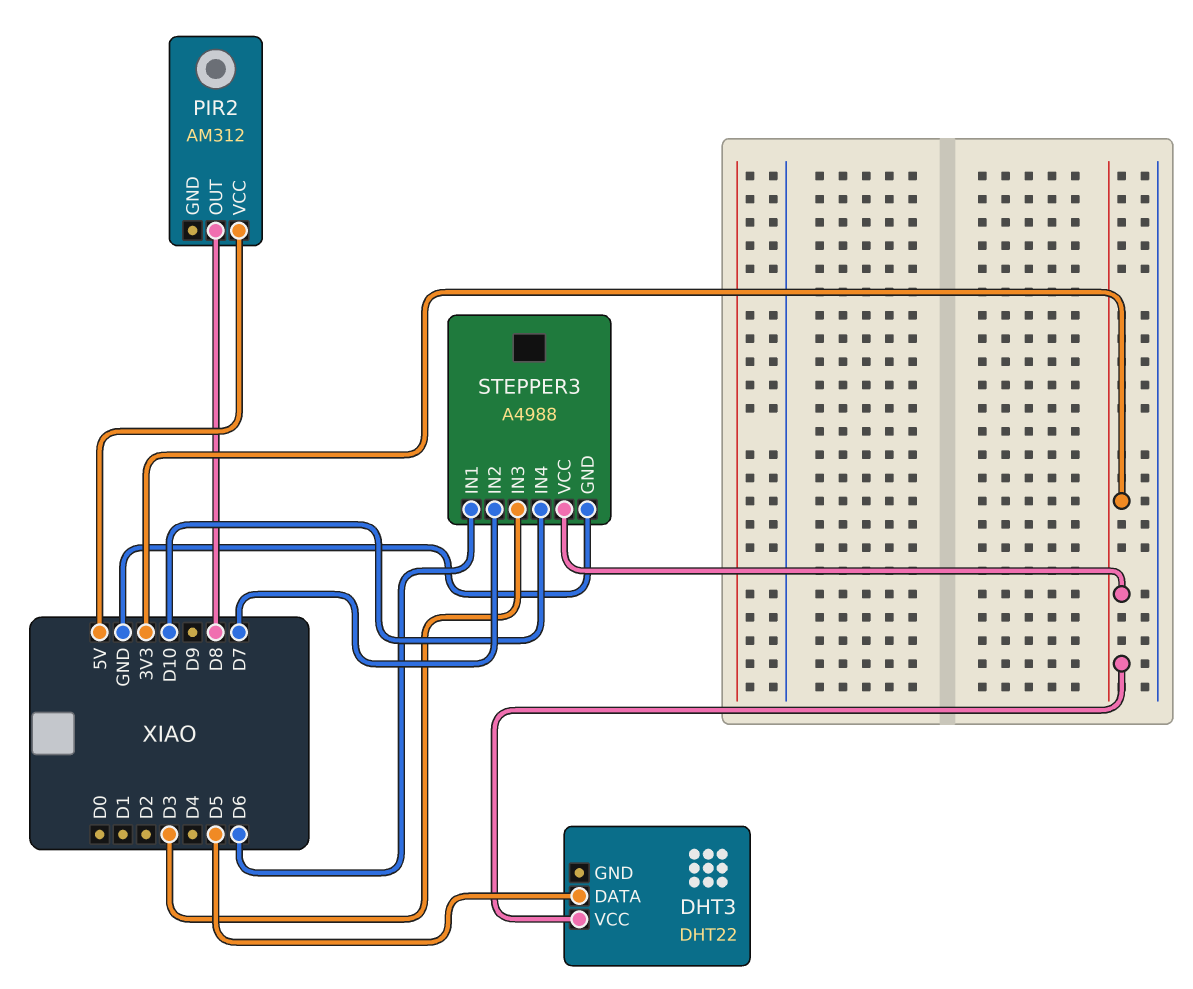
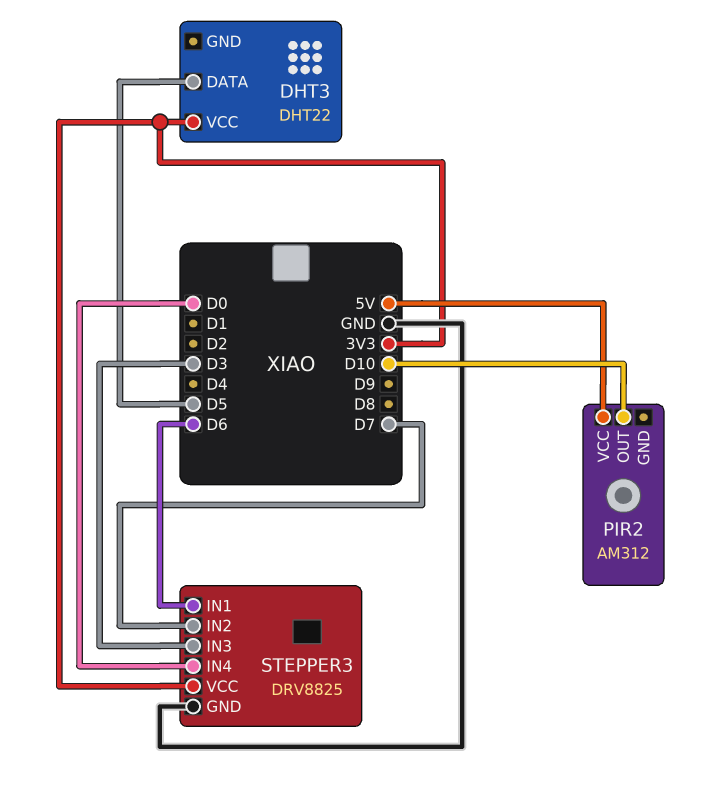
PIR2 pin OUT: D8 -> D10
STEPPER3: A4988 -> DRV8825
STEPPER3 pin IN4: D10 -> D0

